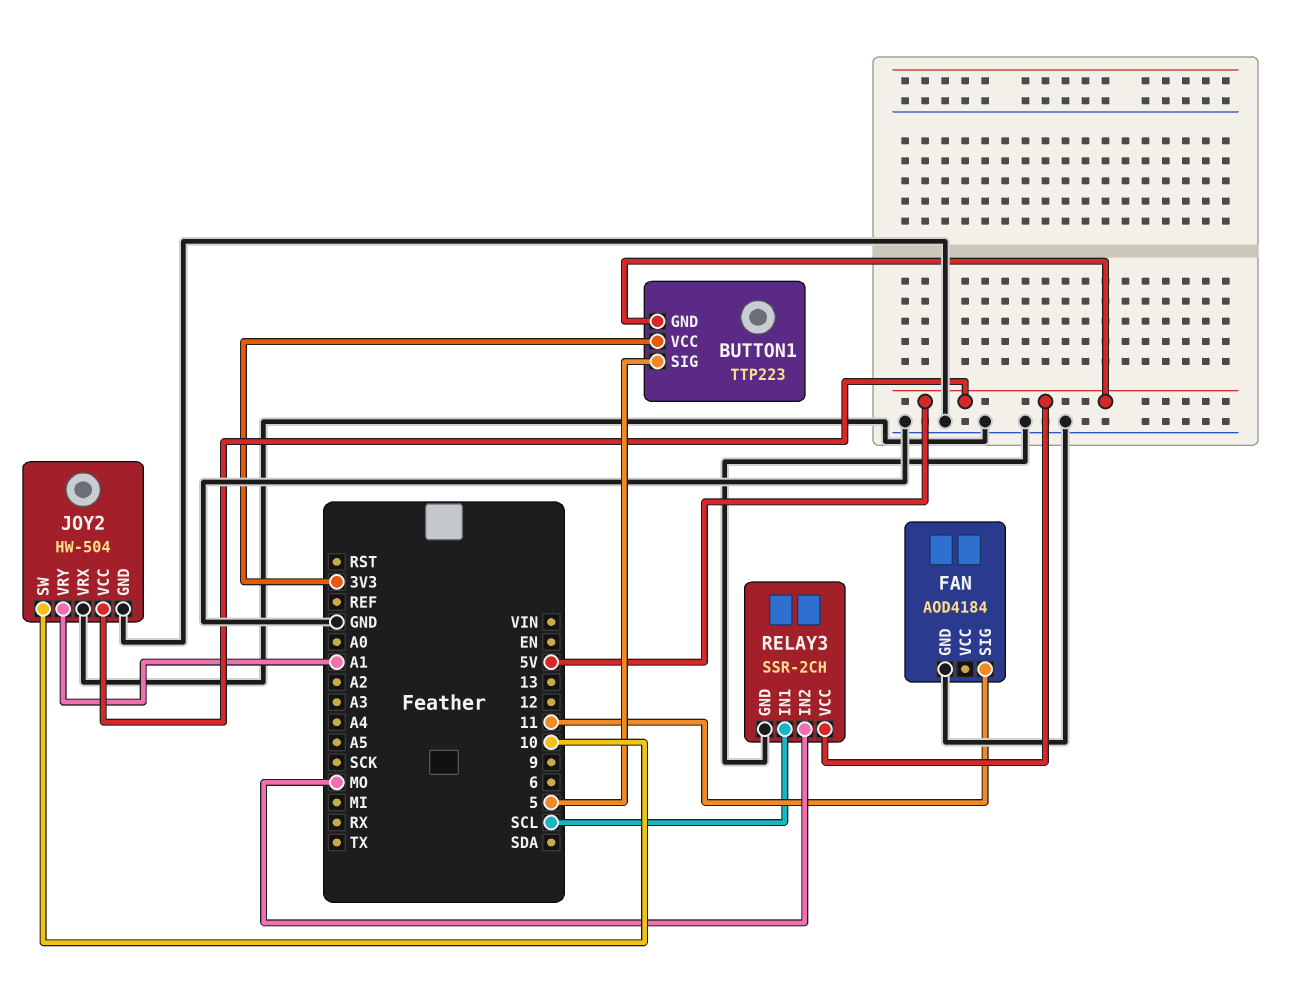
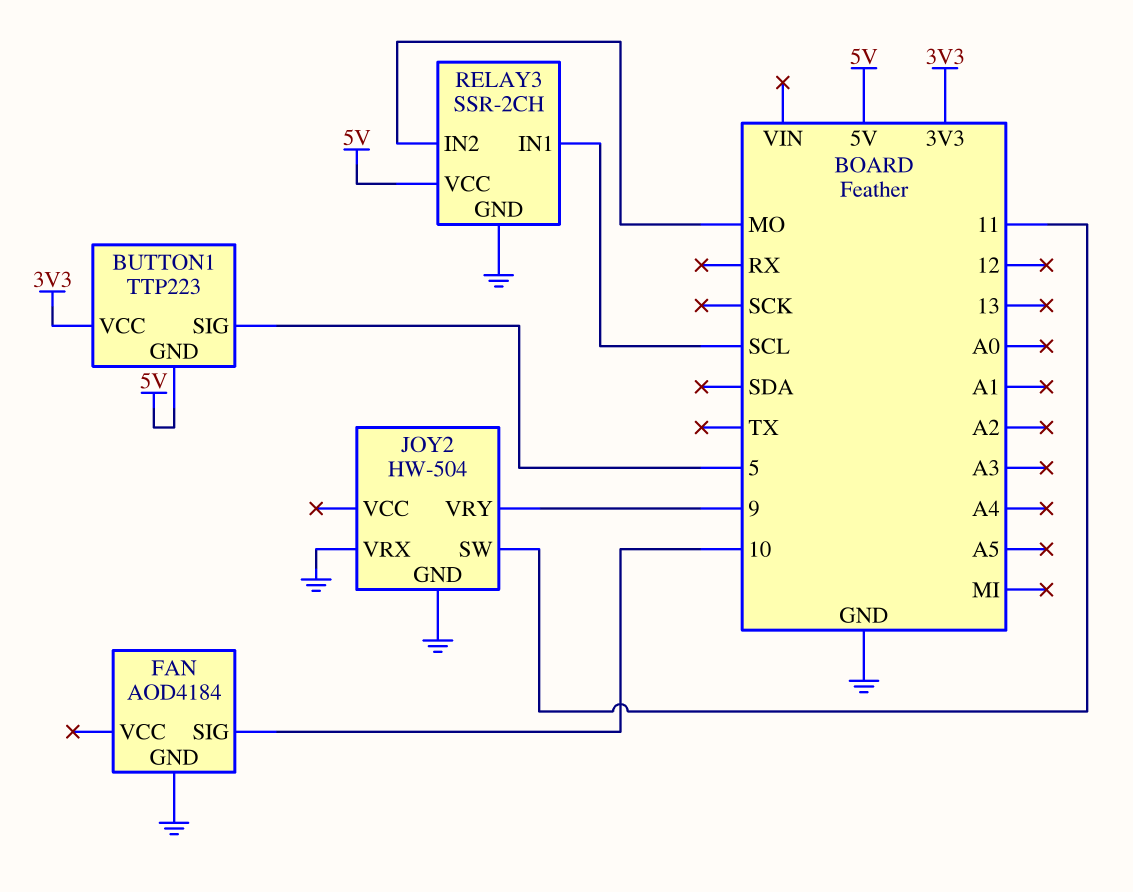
FAN pin SIG: 11 -> 10
JOY2 pin SW: 10 -> 11
JOY2 pin VCC: 5V -> none
JOY2 pin VRY: A1 -> 9

